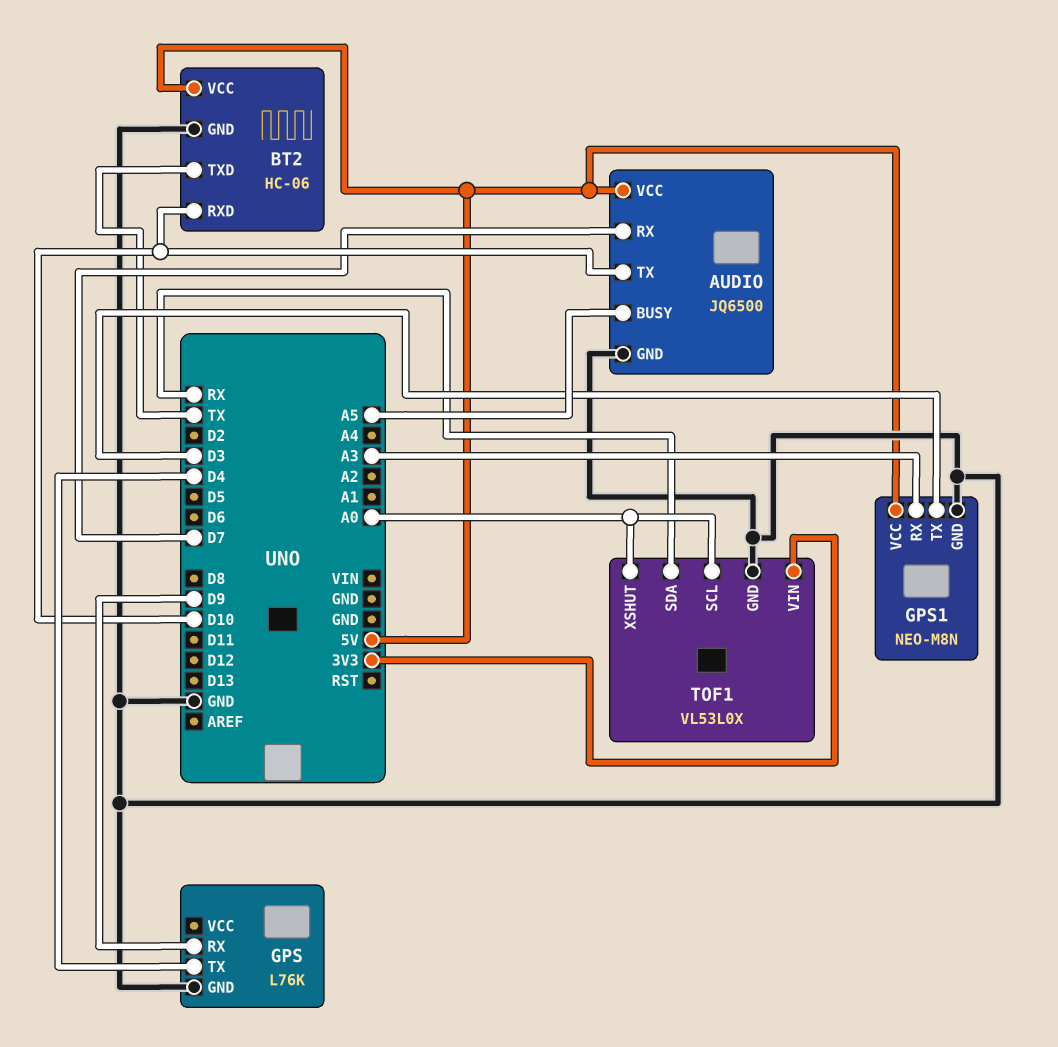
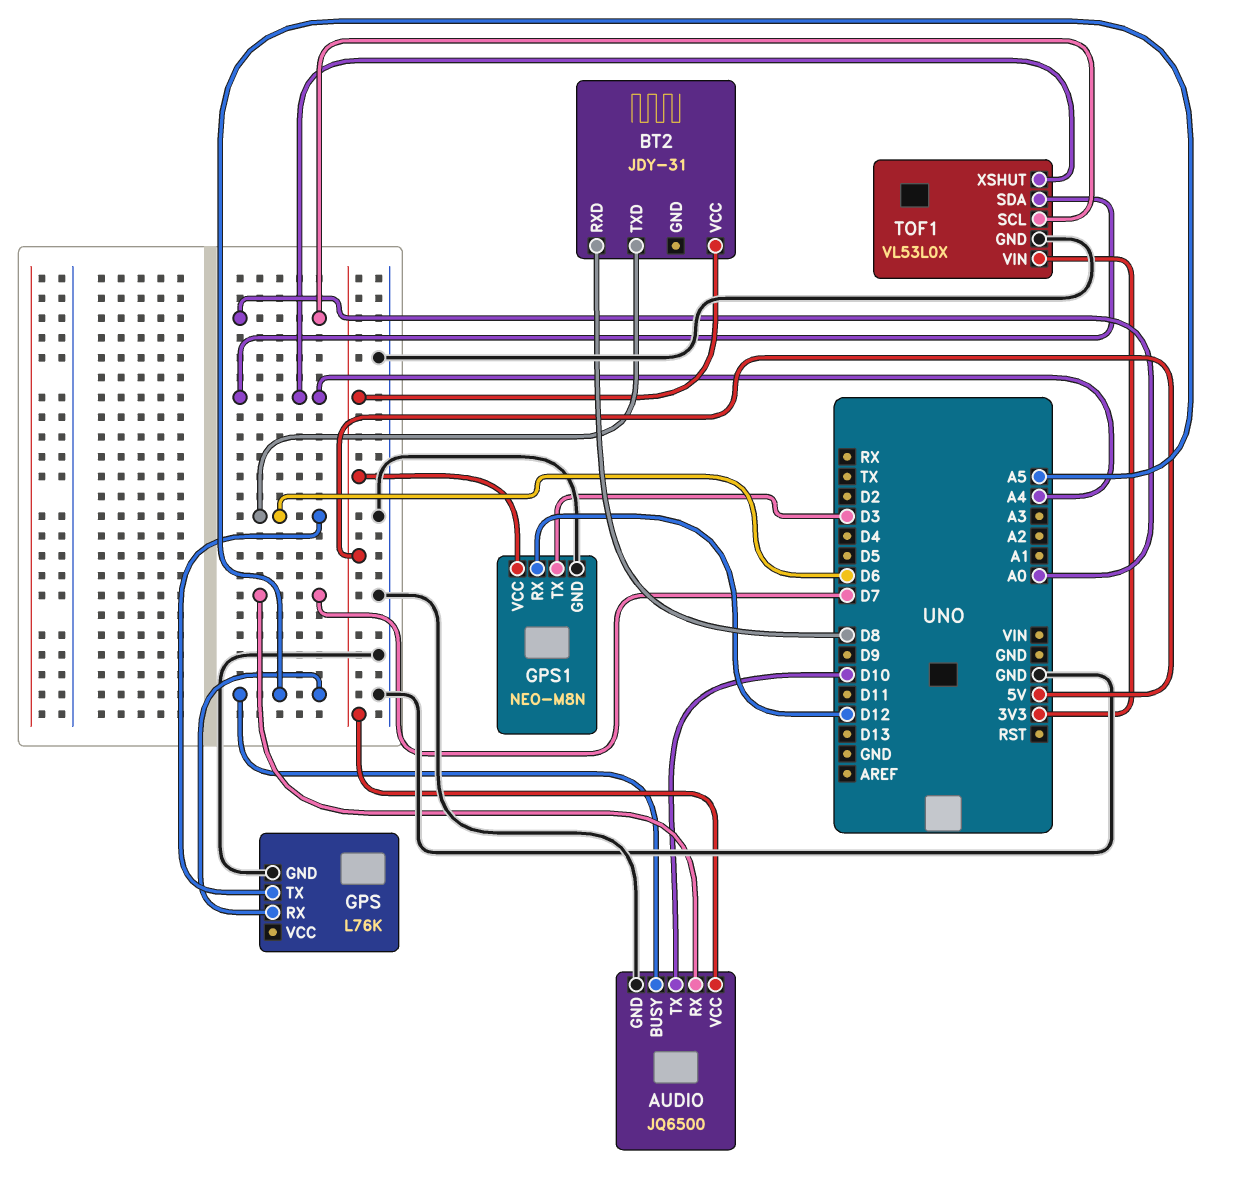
BT2: HC-06 -> JDY-31
BT2 pin GND: GND -> none
BT2 pin RXD: D10 -> D8
BT2 pin TXD: TX -> D6
GPS pin RX: D9 -> A5
GPS pin TX: D4 -> D6
GPS1 pin RX: A3 -> D12
TOF1 pin SDA: RX -> A4
TOF1 pin XSHUT: A0 -> A4

